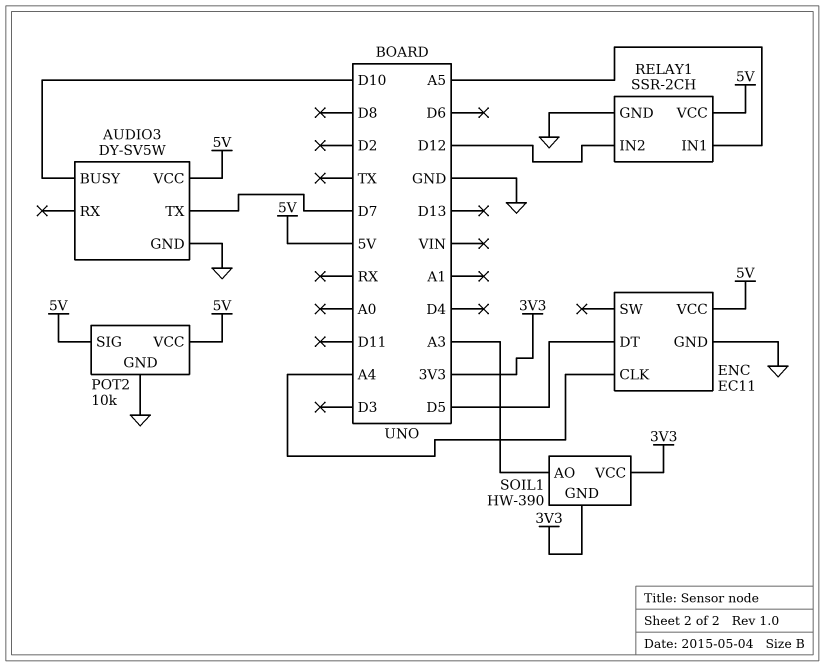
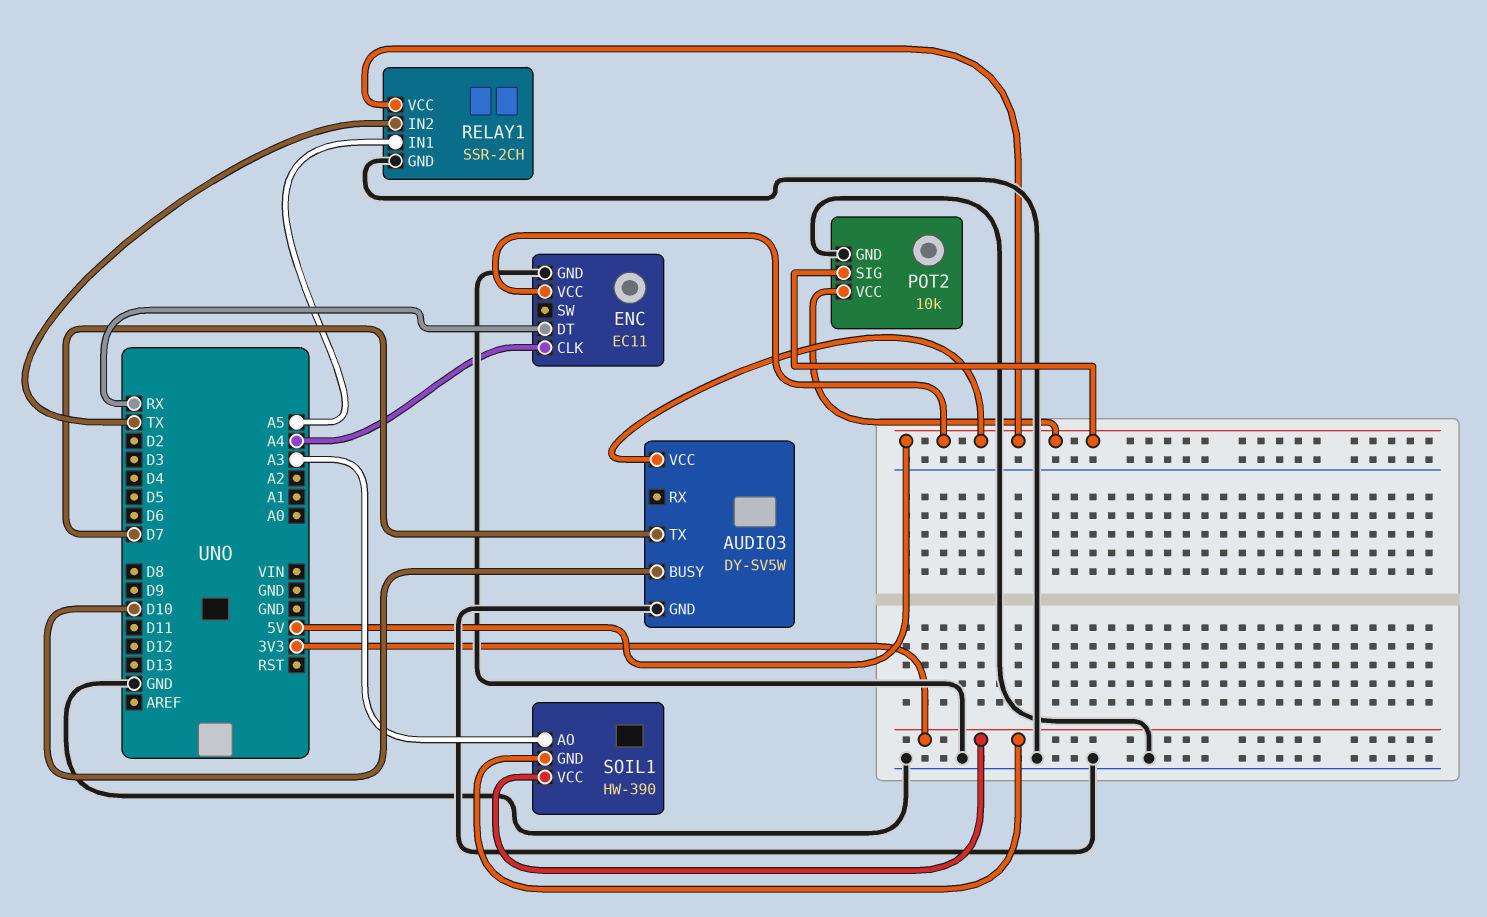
ENC pin DT: D5 -> RX
RELAY1 pin IN2: D12 -> TX

